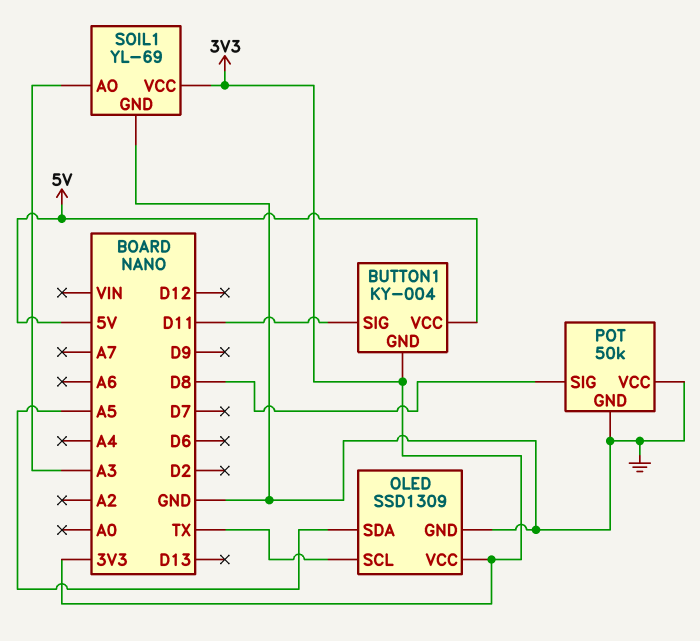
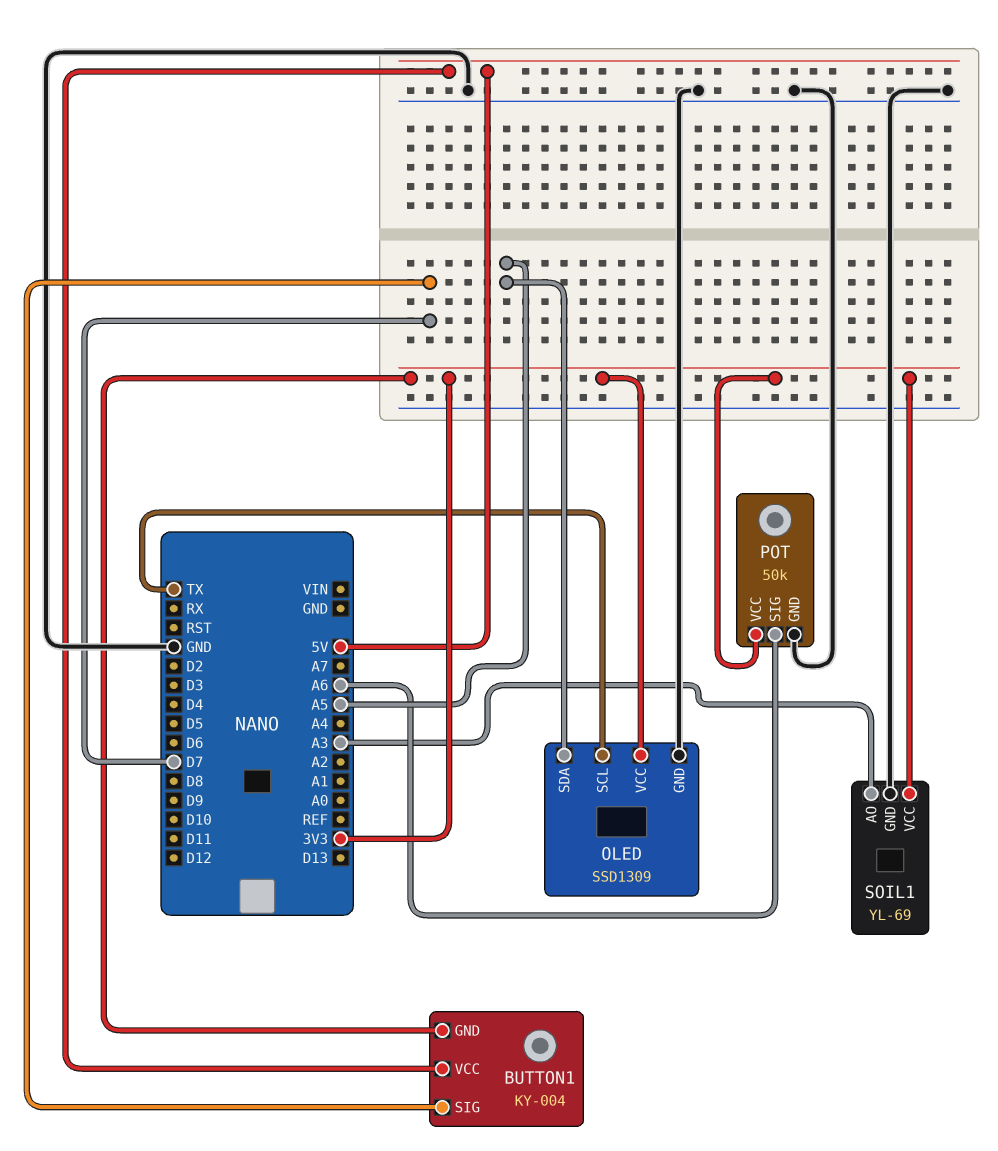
BUTTON1 pin SIG: D11 -> D7
POT pin SIG: D8 -> A6
POT pin VCC: GND -> 3V3

